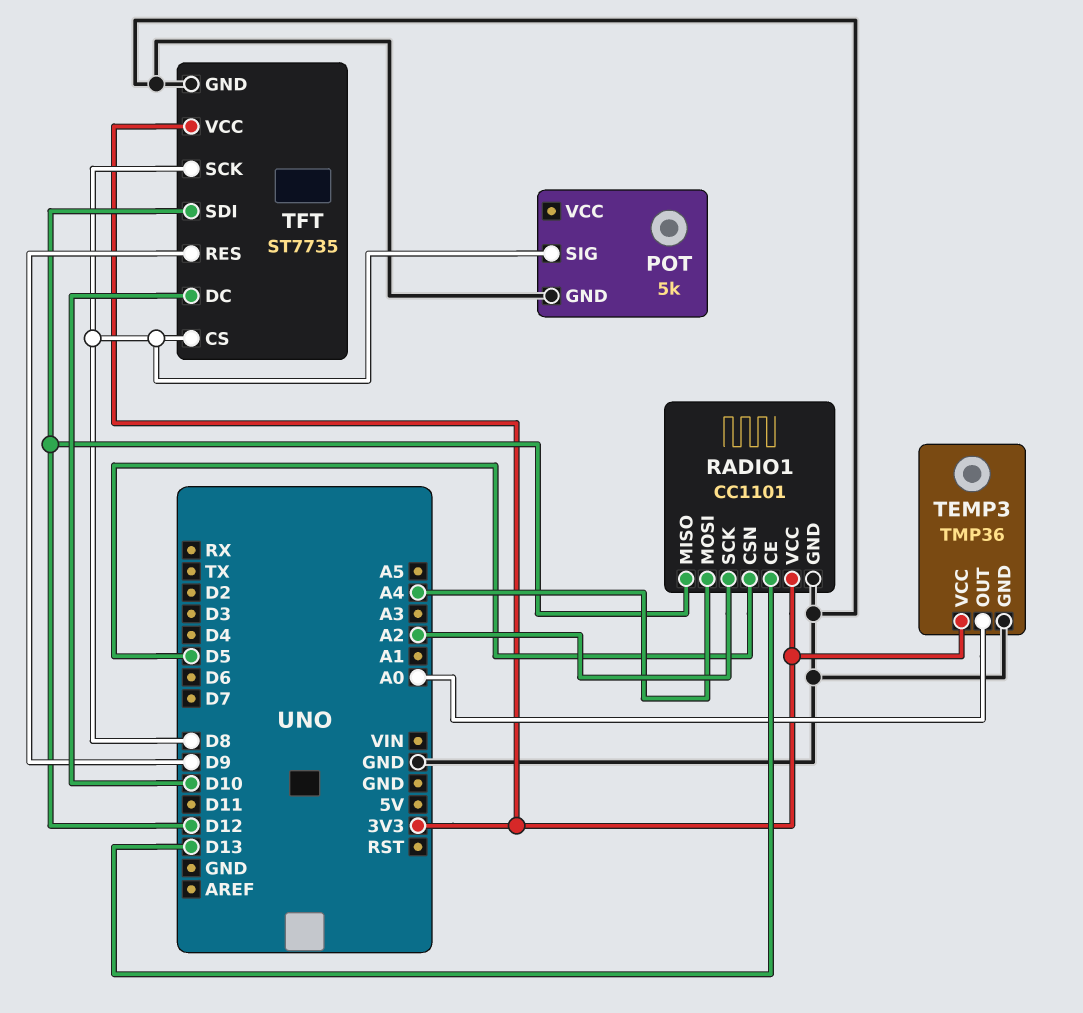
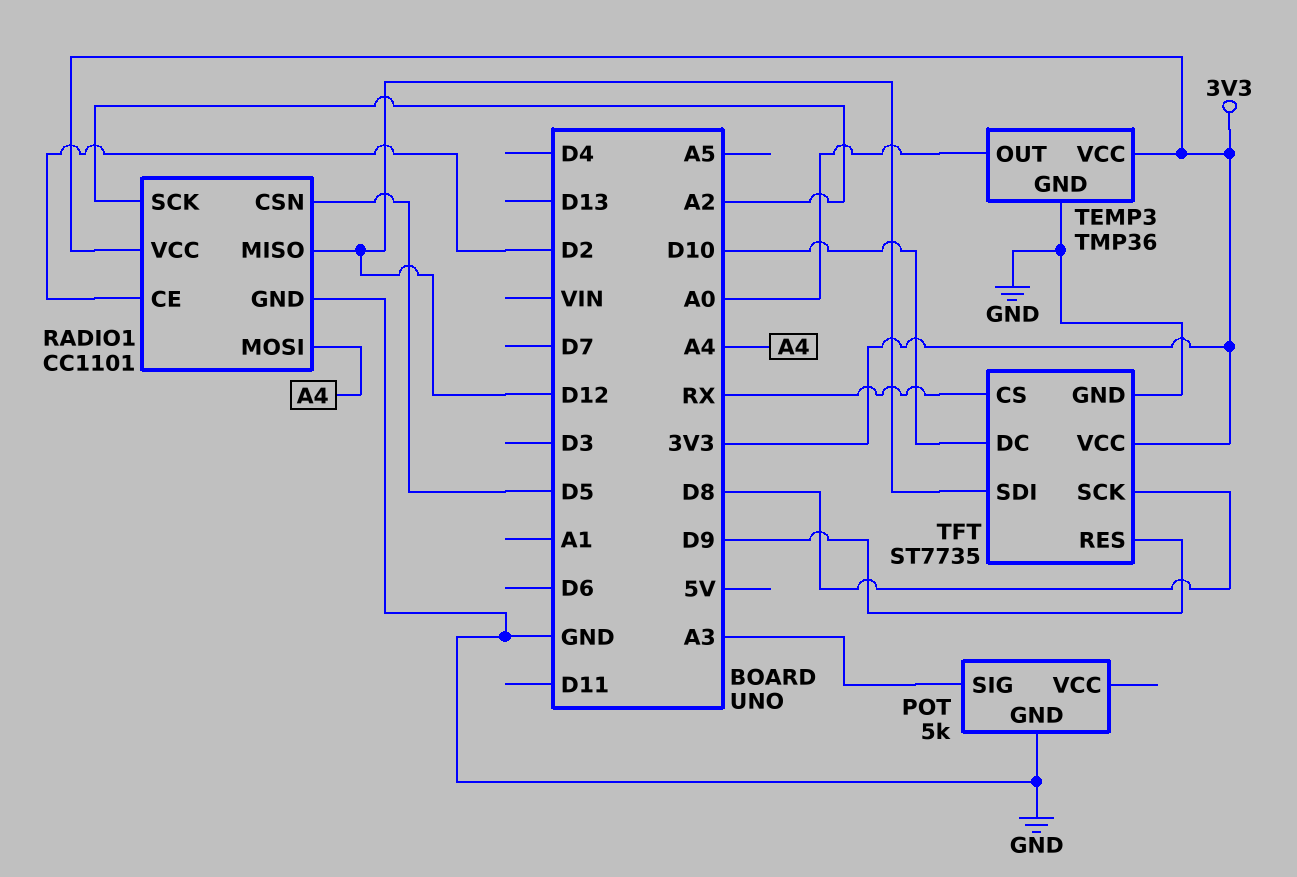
POT pin SIG: D8 -> A3
RADIO1 pin CE: D13 -> D2
TFT pin CS: D8 -> RX

